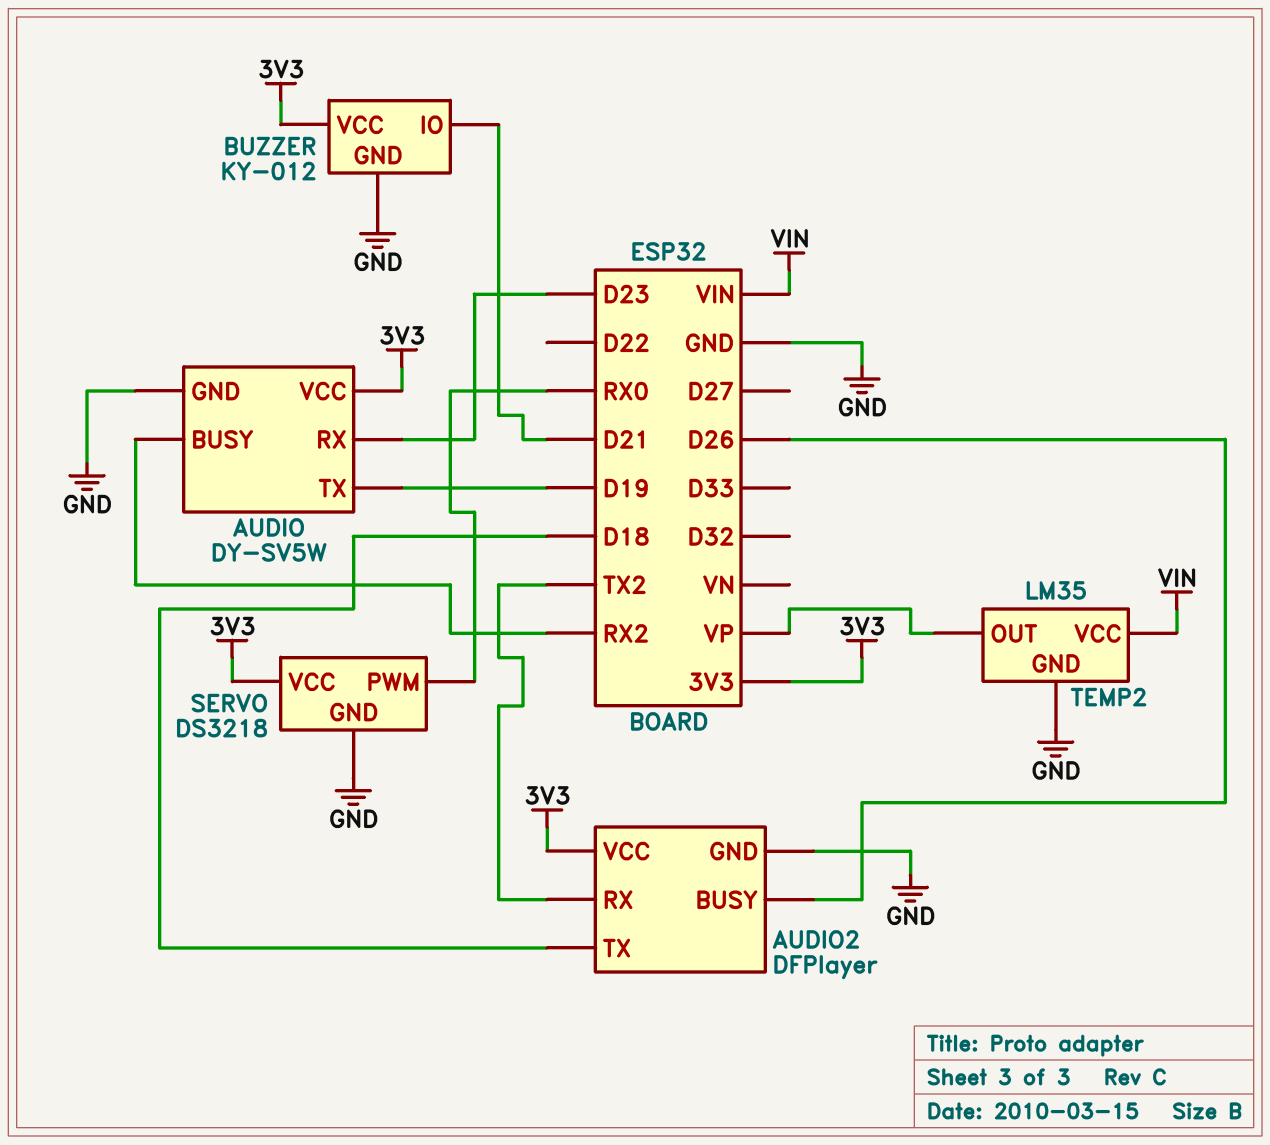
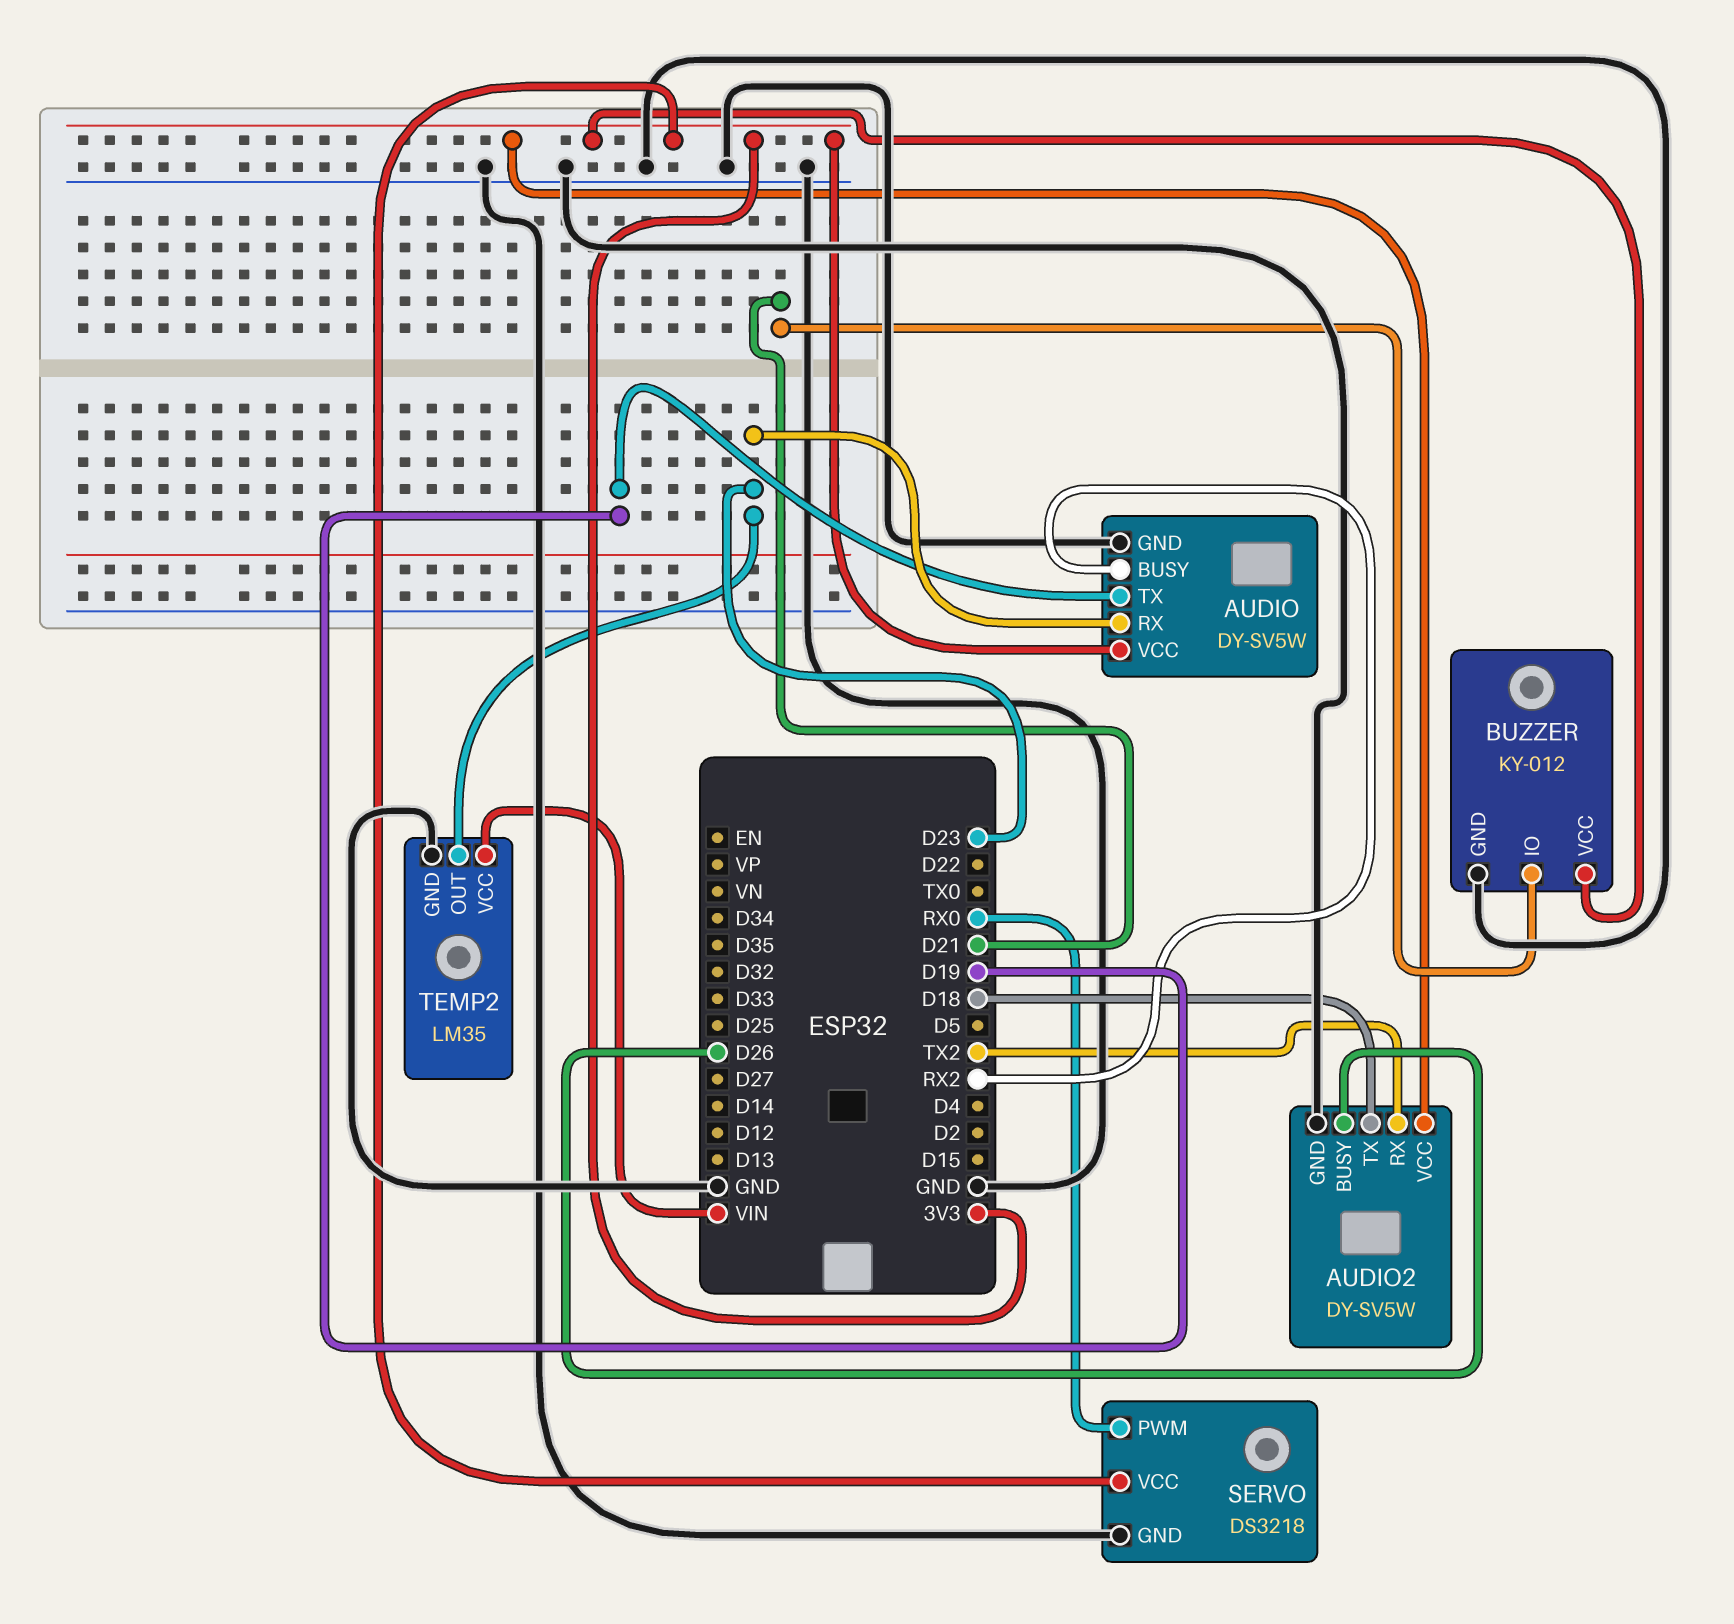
AUDIO2: DFPlayer -> DY-SV5W
TEMP2 pin OUT: VP -> D23

